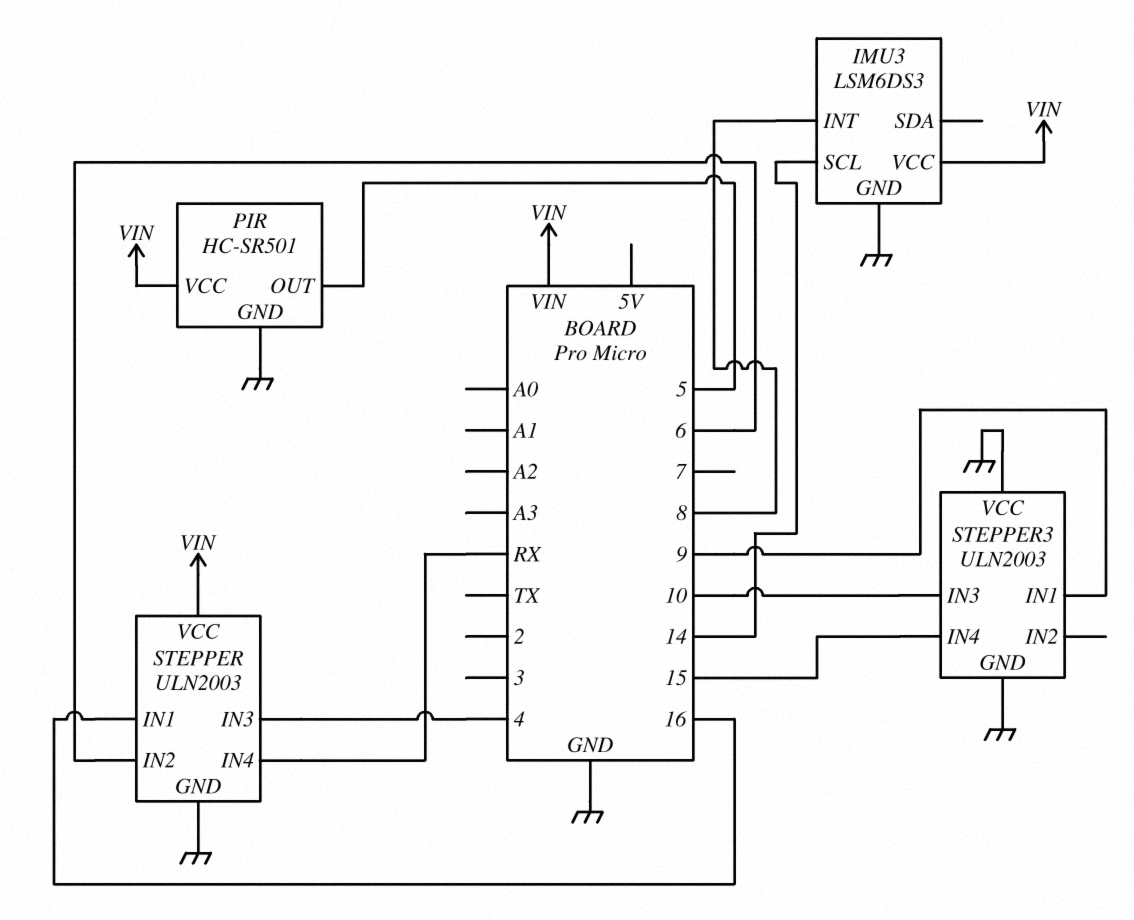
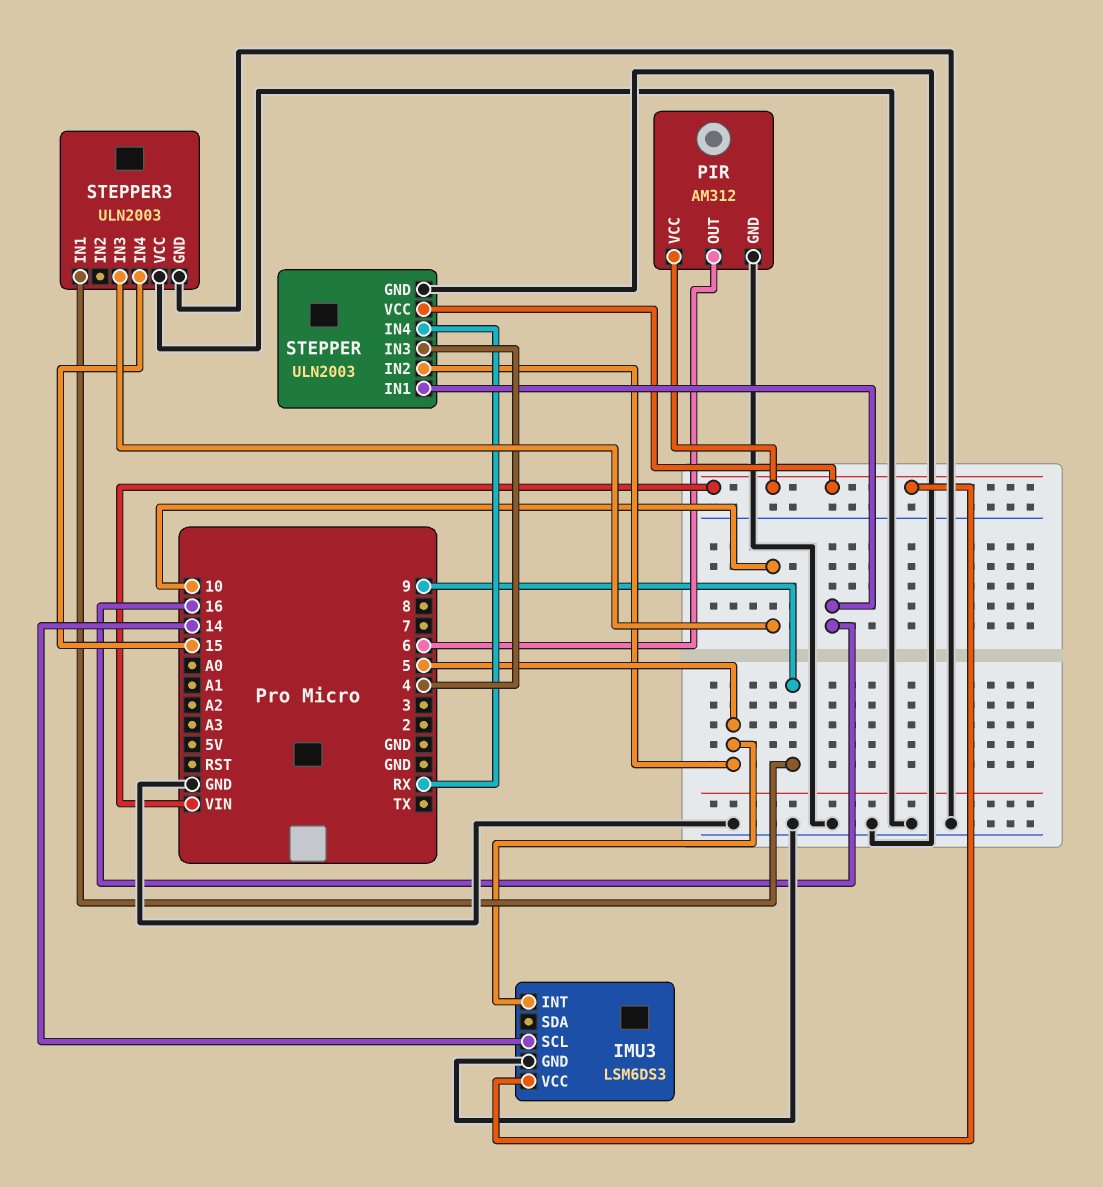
IMU3 pin INT: 8 -> 5
PIR: HC-SR501 -> AM312
PIR pin OUT: 5 -> 6
STEPPER pin IN2: 6 -> 5

